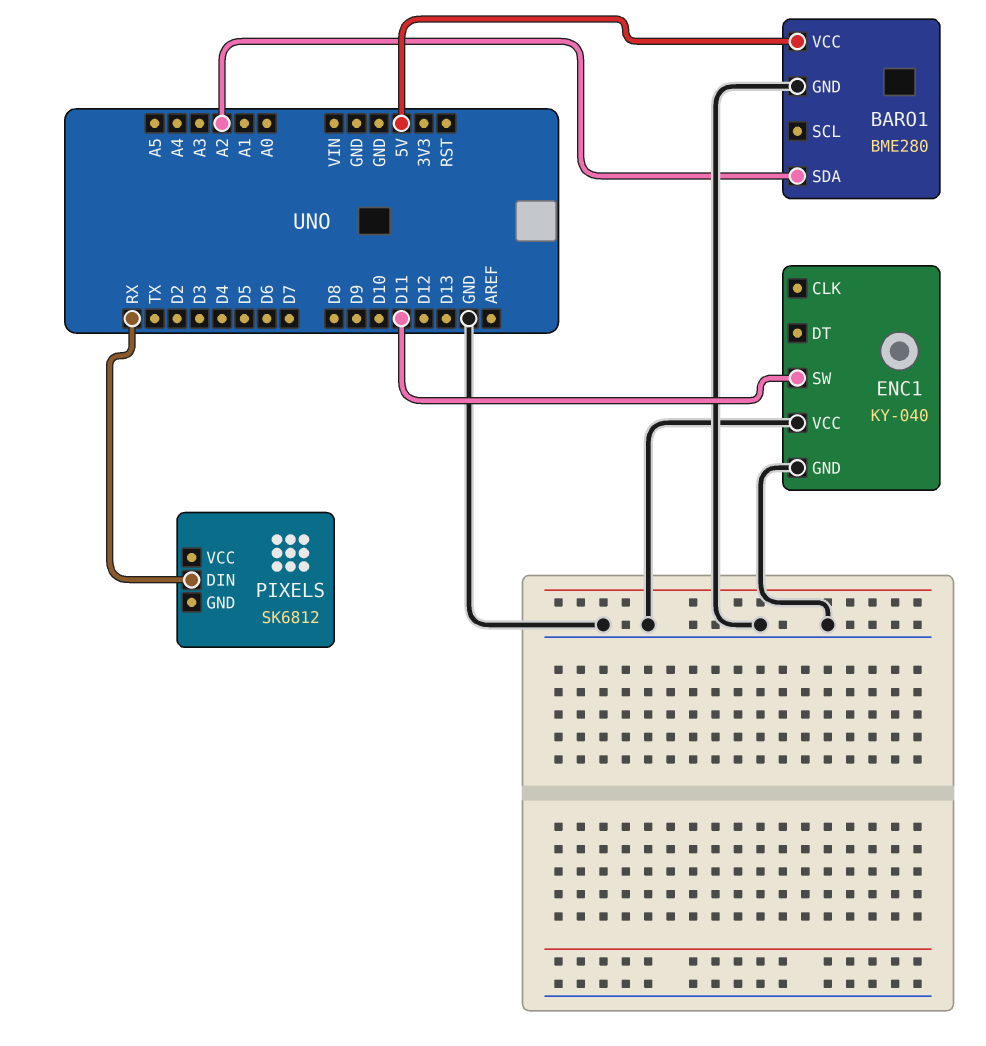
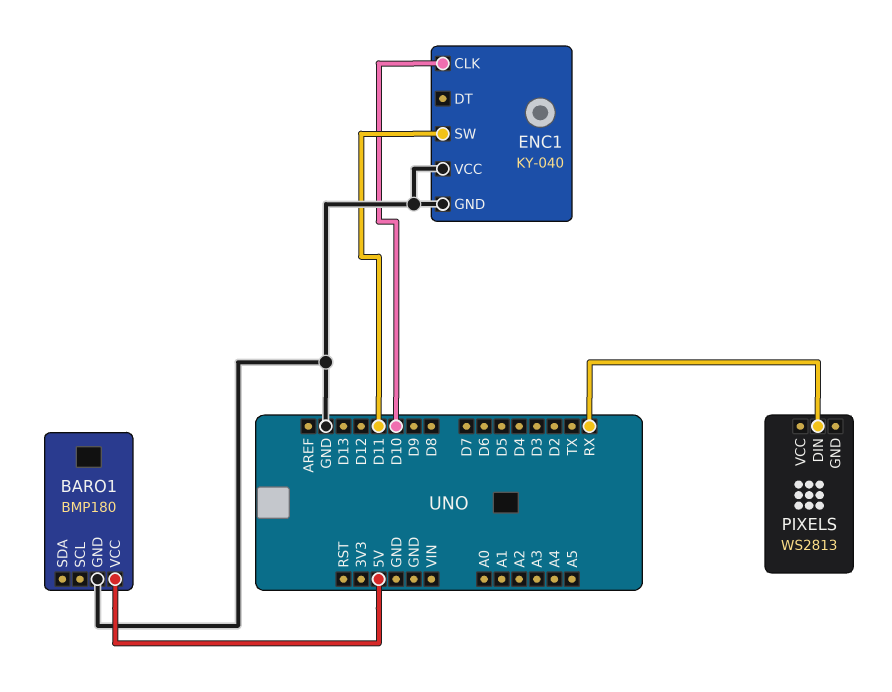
BARO1: BME280 -> BMP180
BARO1 pin SDA: A2 -> none
ENC1 pin CLK: none -> D10
PIXELS: SK6812 -> WS2813

